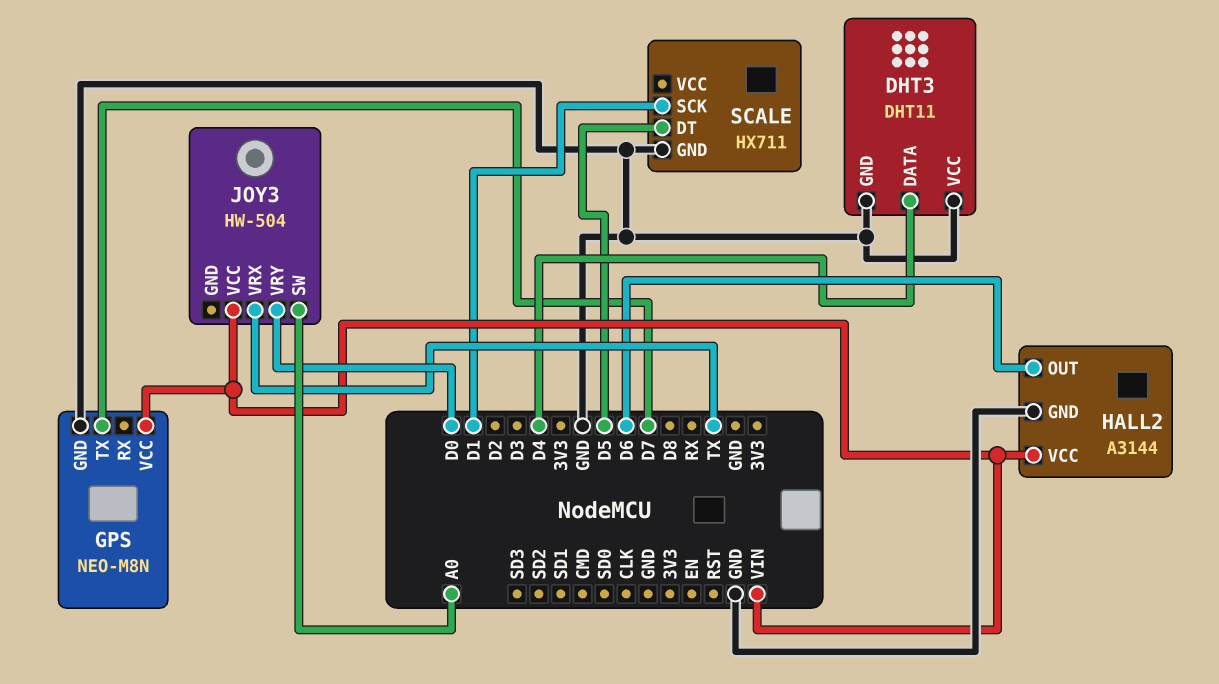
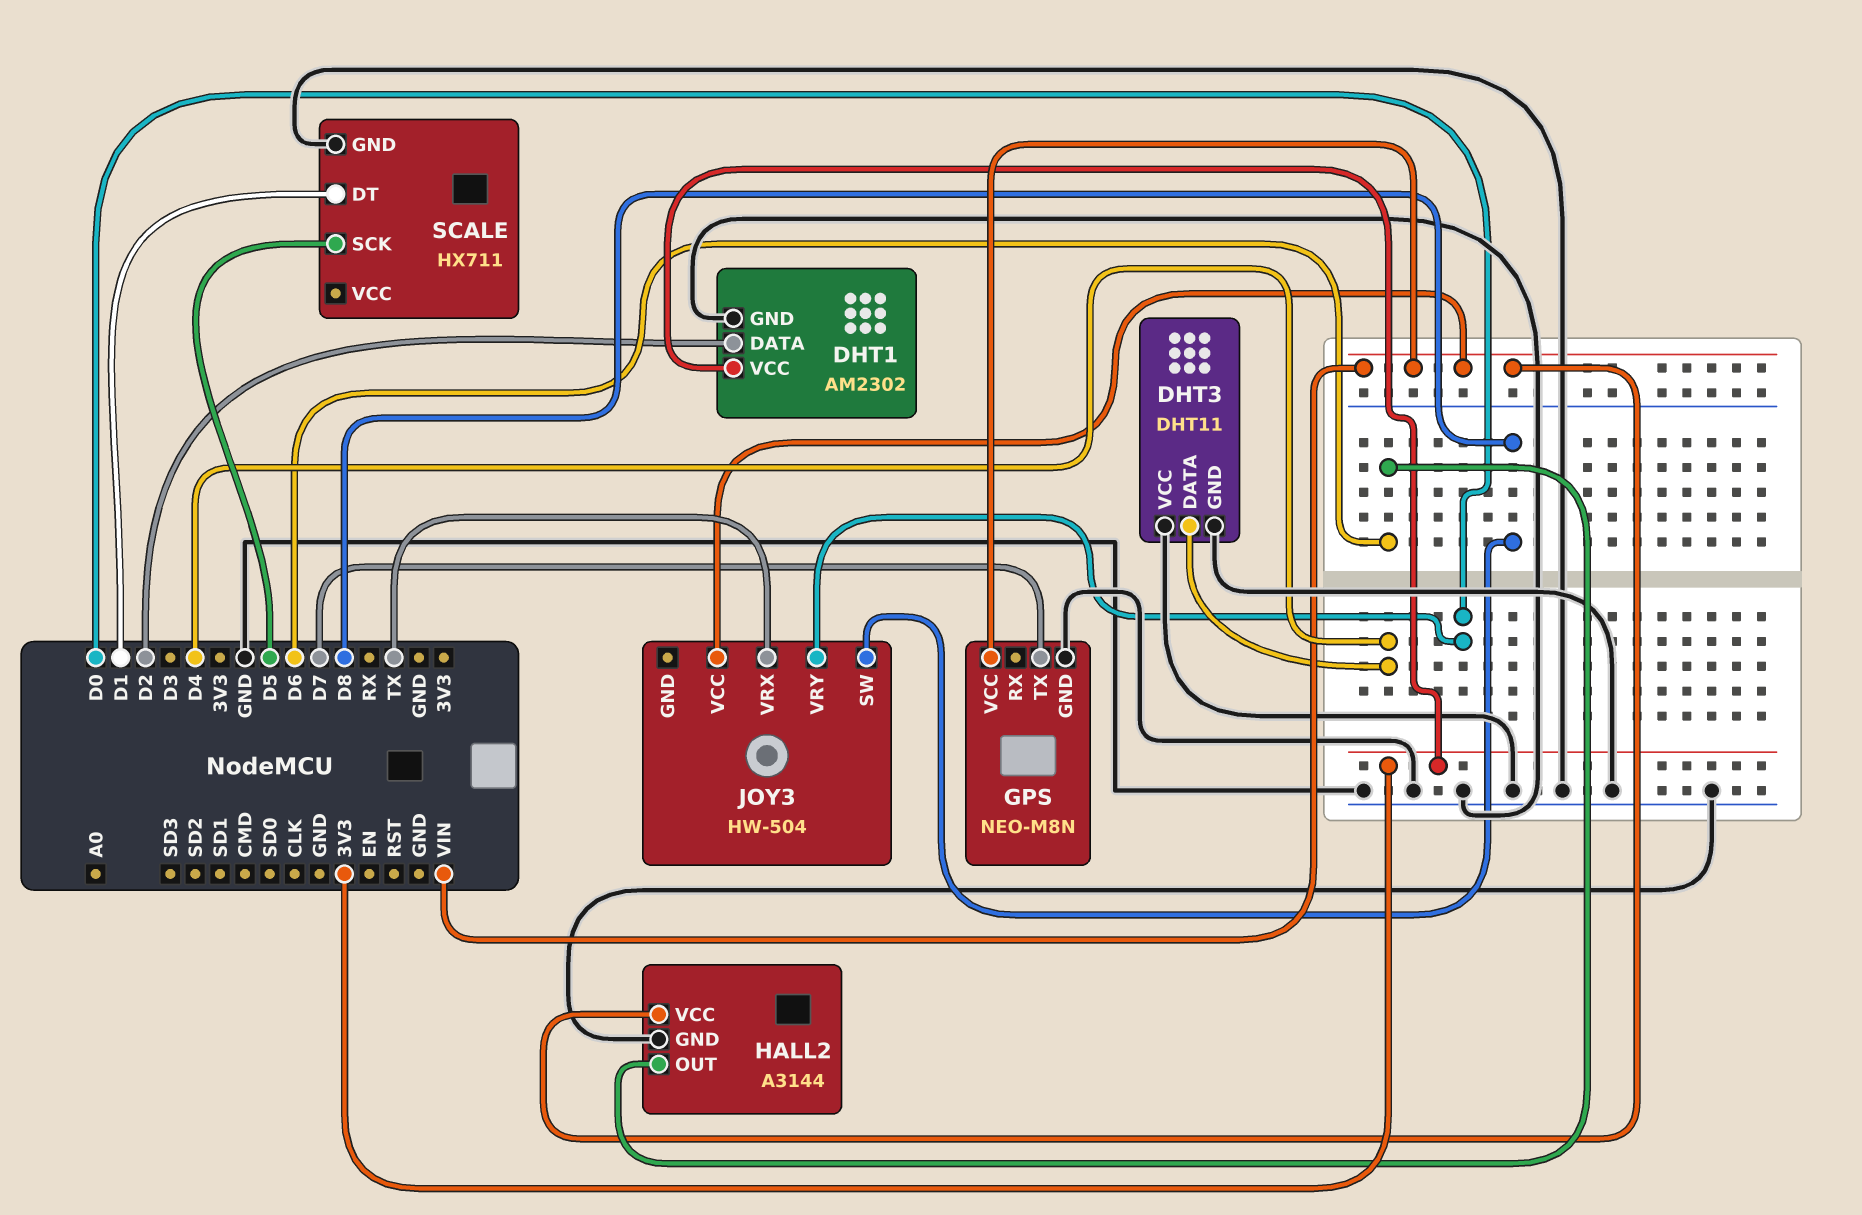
DHT1: none -> AM2302
DHT1 pin DATA: none -> D2
DHT1 pin GND: none -> GND
DHT1 pin VCC: none -> 3V3
JOY3 pin SW: A0 -> D8
SCALE pin DT: D5 -> D1
SCALE pin SCK: D1 -> D5

